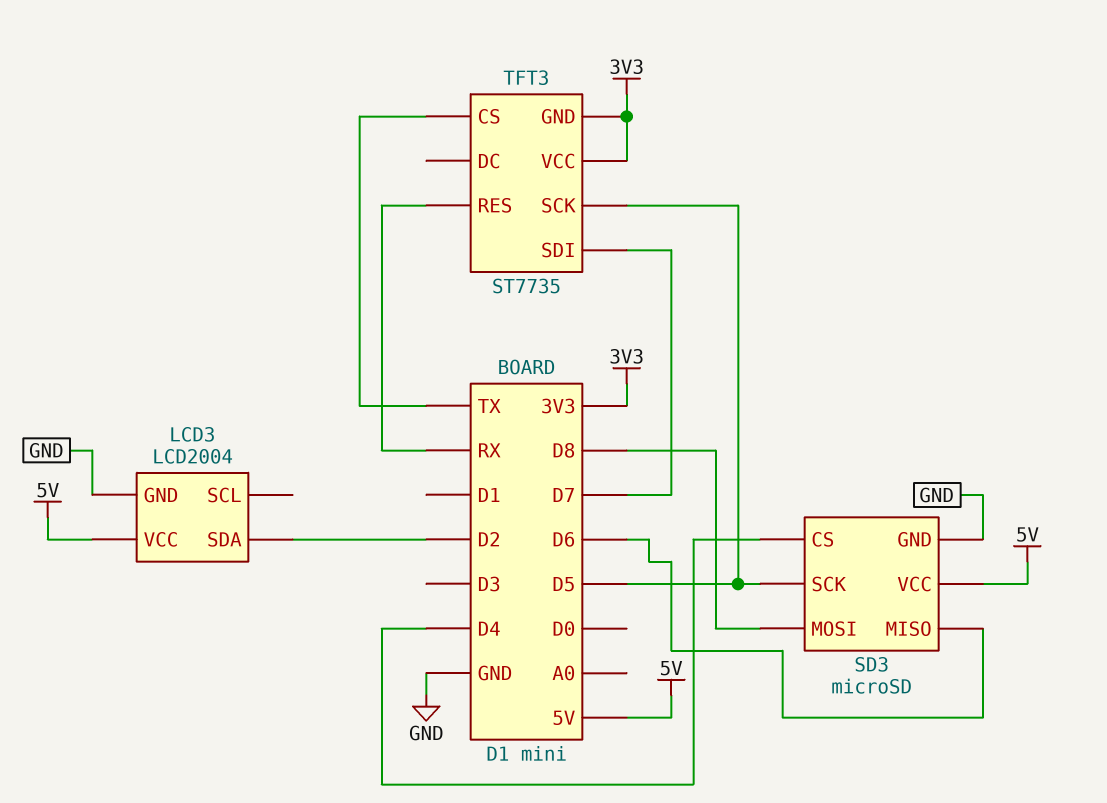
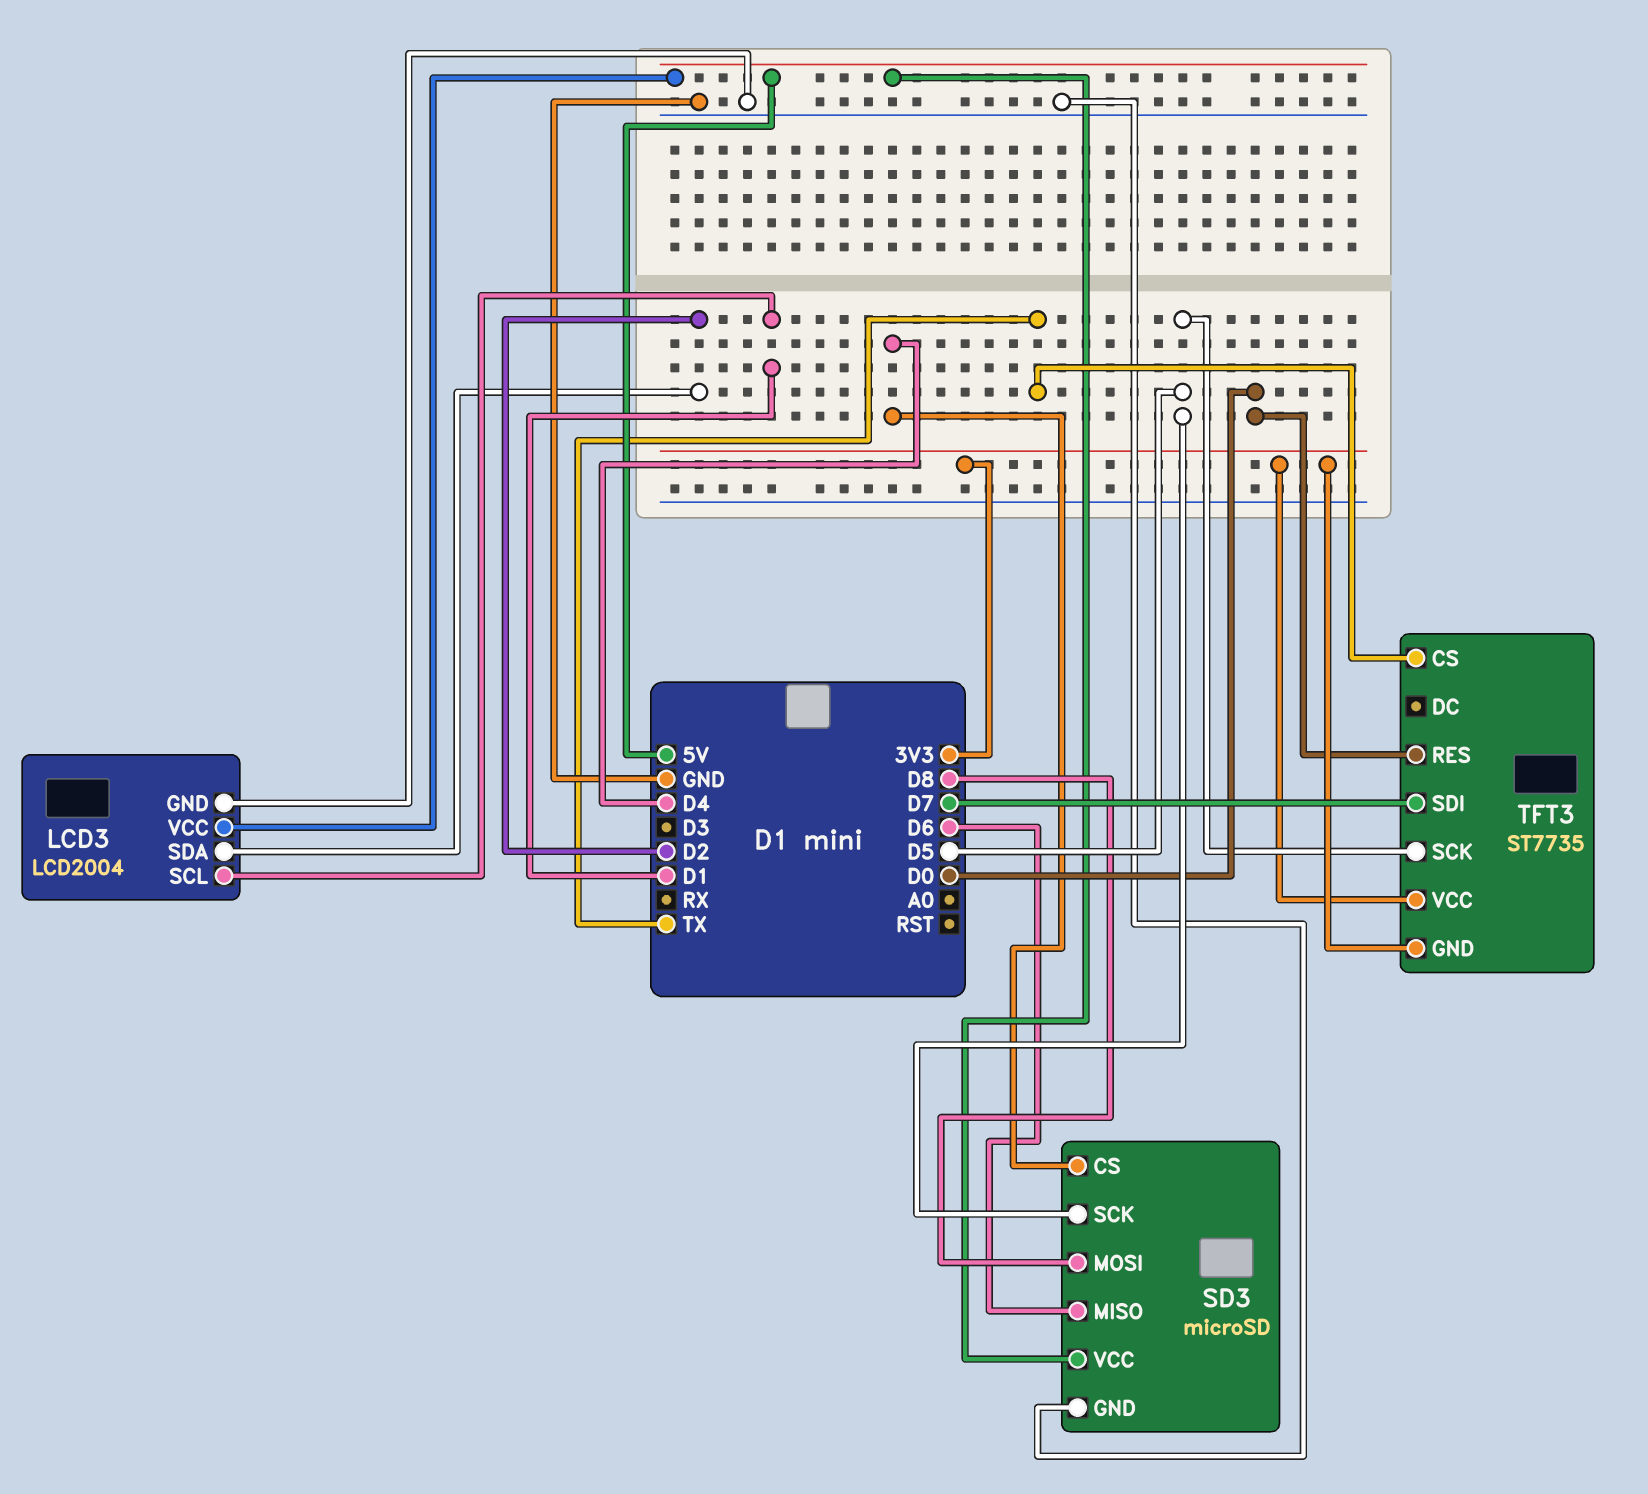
LCD3 pin SCL: none -> D1
TFT3 pin RES: RX -> D0

